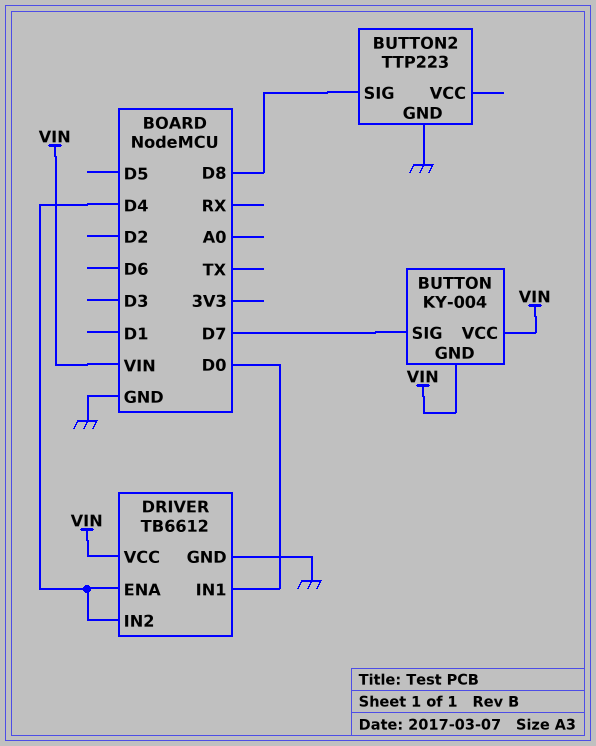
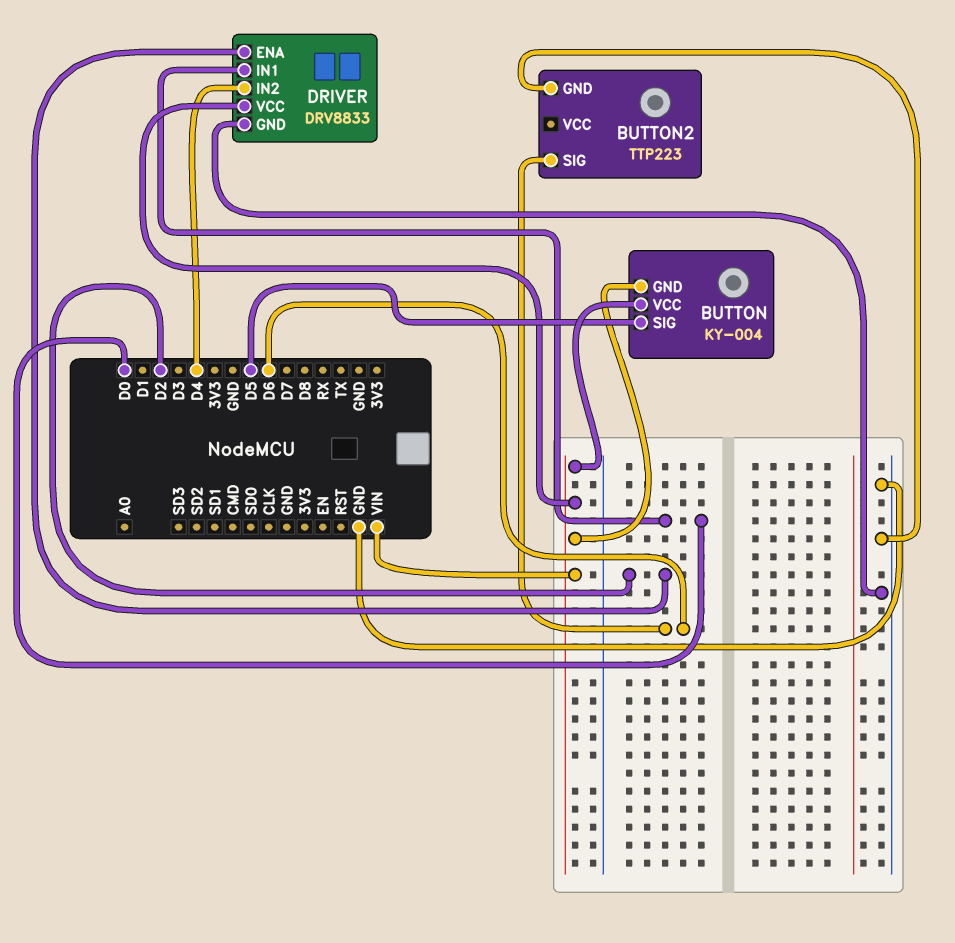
BUTTON pin SIG: D7 -> D5
BUTTON2 pin SIG: D8 -> D6
DRIVER: TB6612 -> DRV8833
DRIVER pin ENA: D4 -> D2

